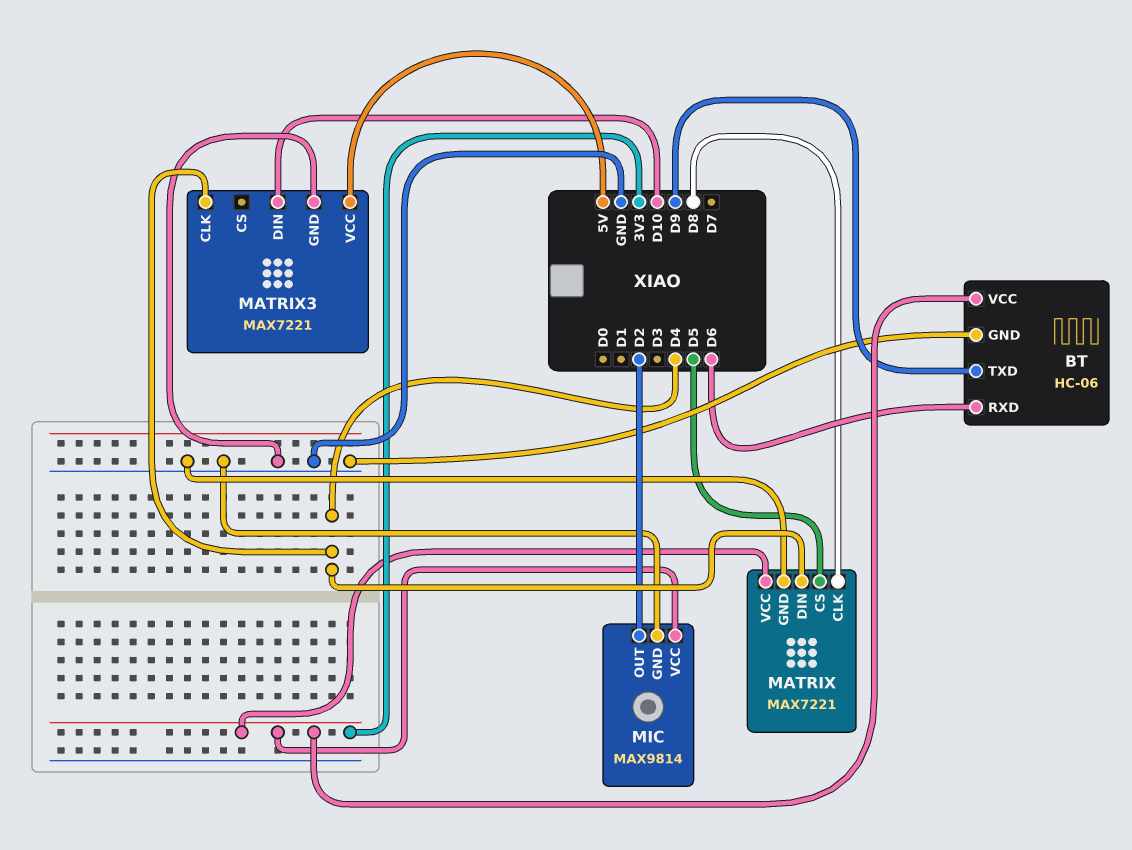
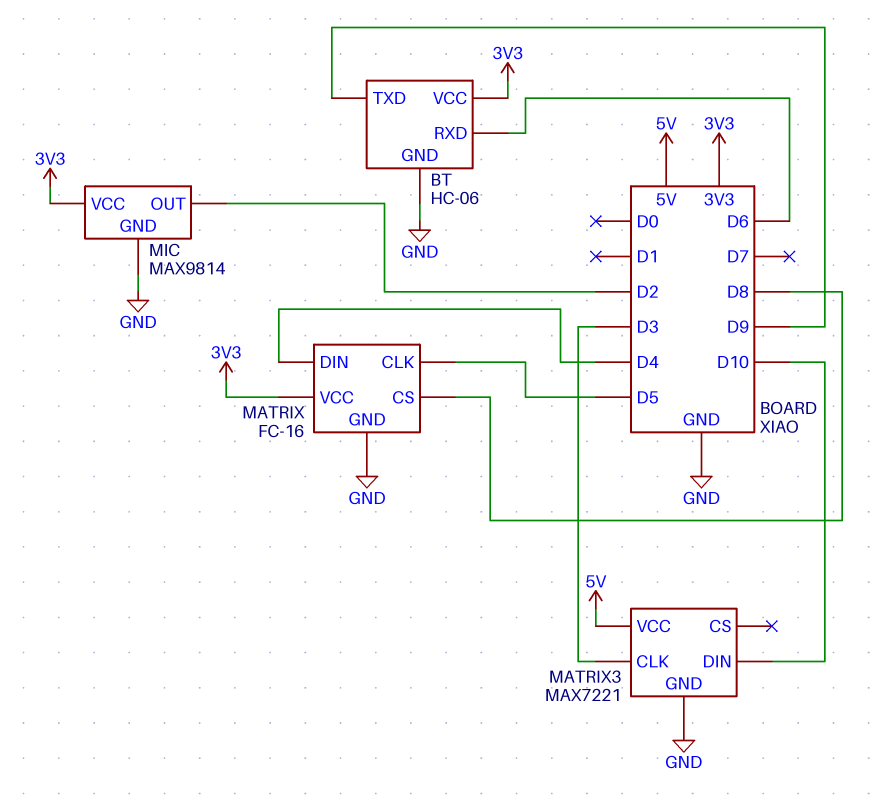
MATRIX: MAX7221 -> FC-16
MATRIX pin CLK: D8 -> D5
MATRIX pin CS: D5 -> D8
MATRIX3 pin CLK: D4 -> D3

